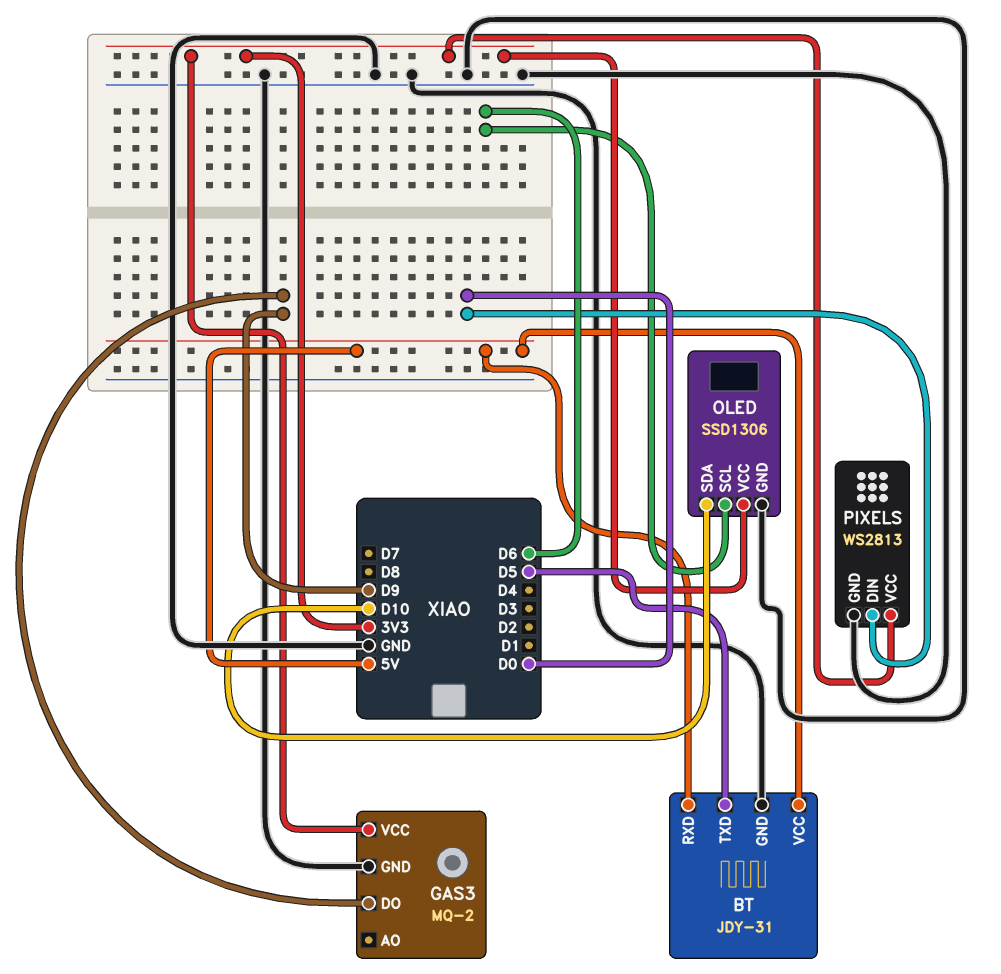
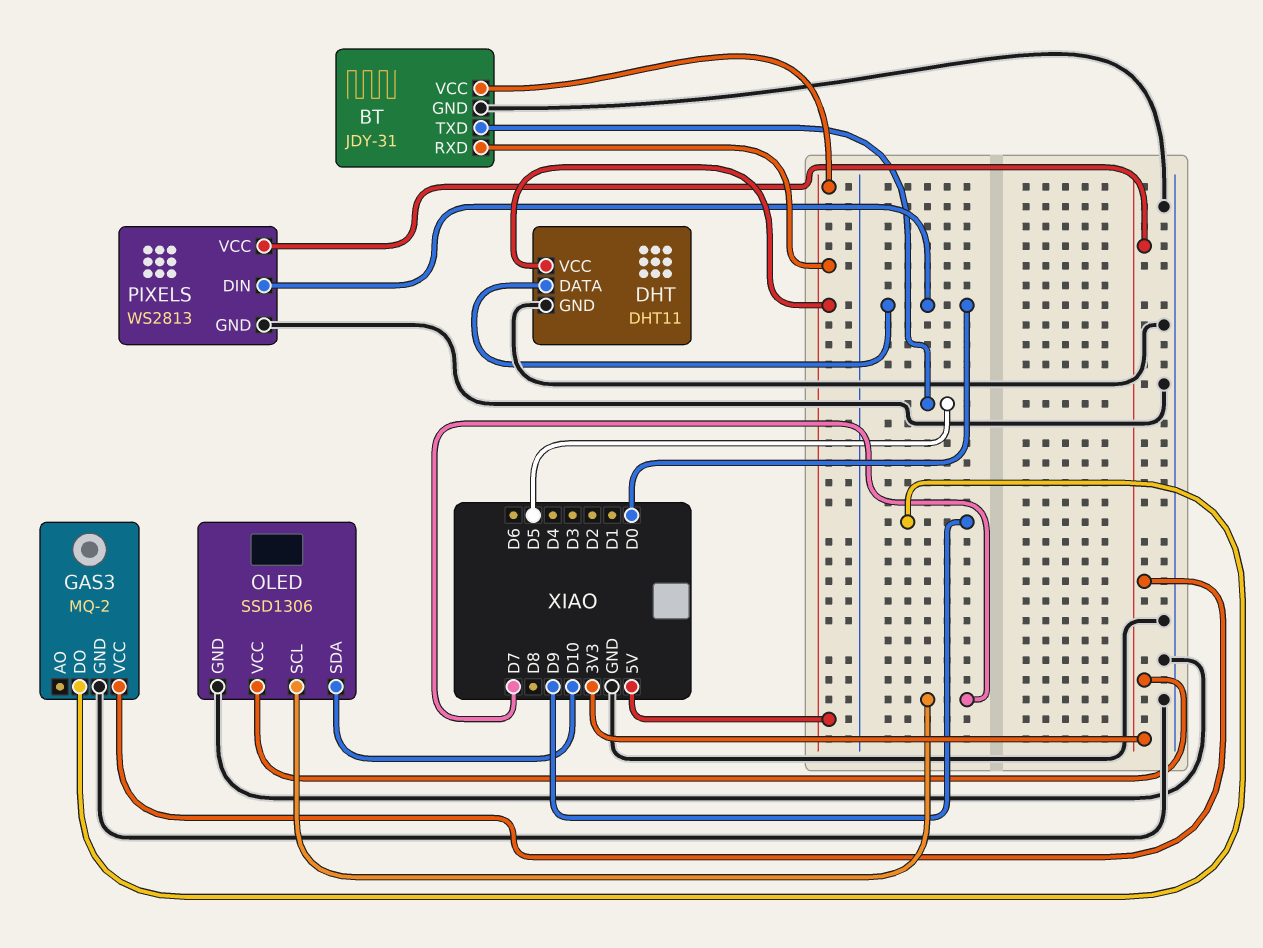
DHT: none -> DHT11
DHT pin DATA: none -> D0
DHT pin GND: none -> GND
DHT pin VCC: none -> 5V
OLED pin SCL: D6 -> D7

